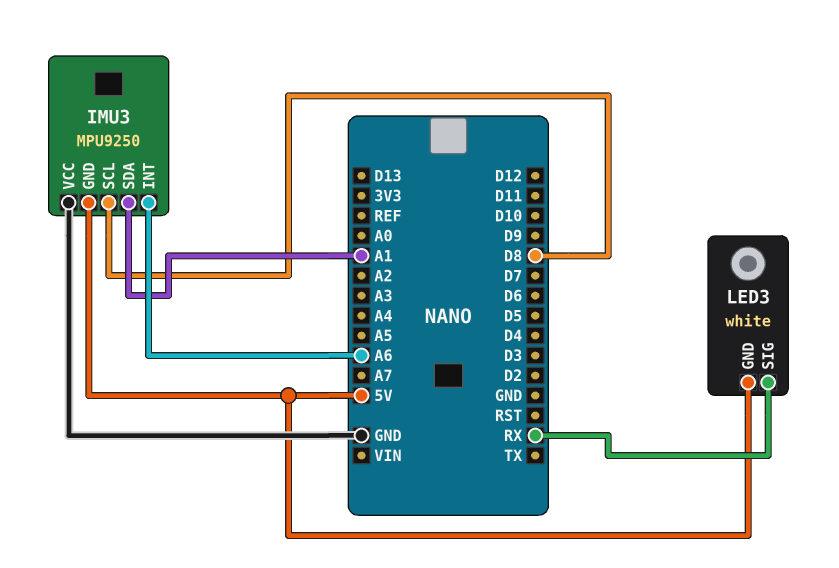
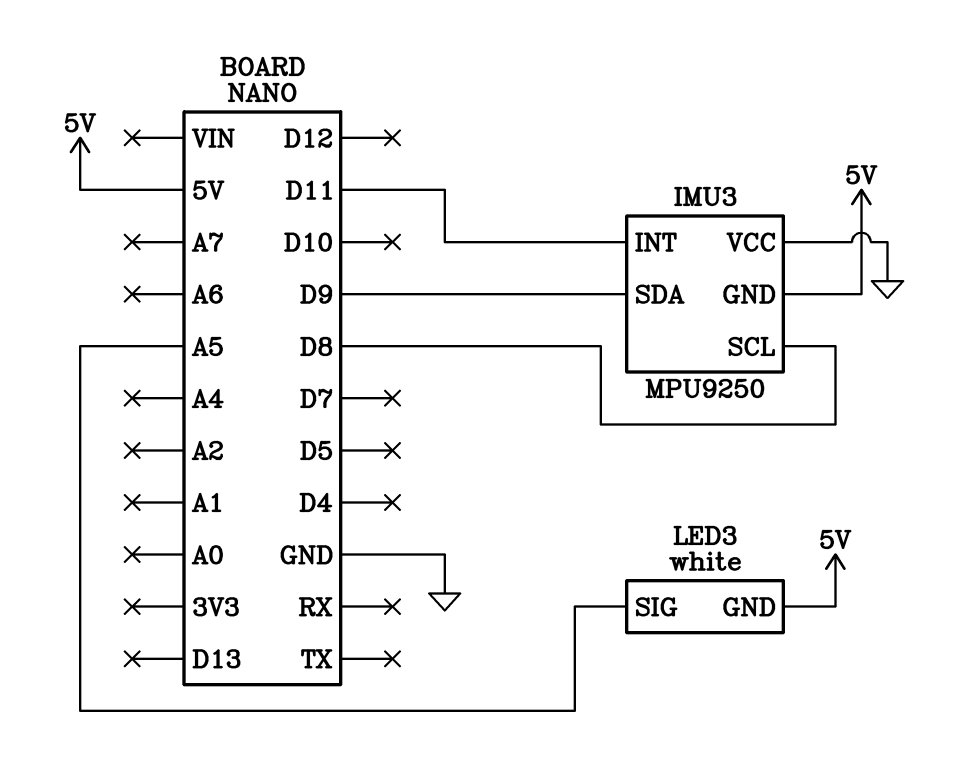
IMU3 pin INT: A6 -> D11
IMU3 pin SDA: A1 -> D9
LED3 pin SIG: RX -> A5

